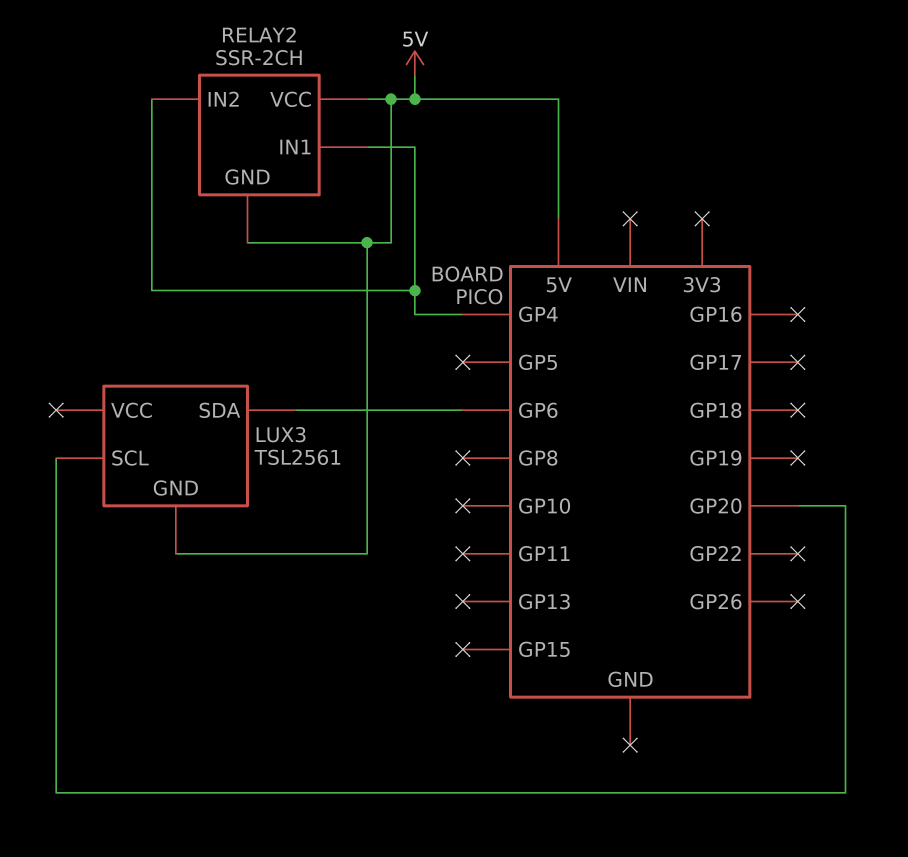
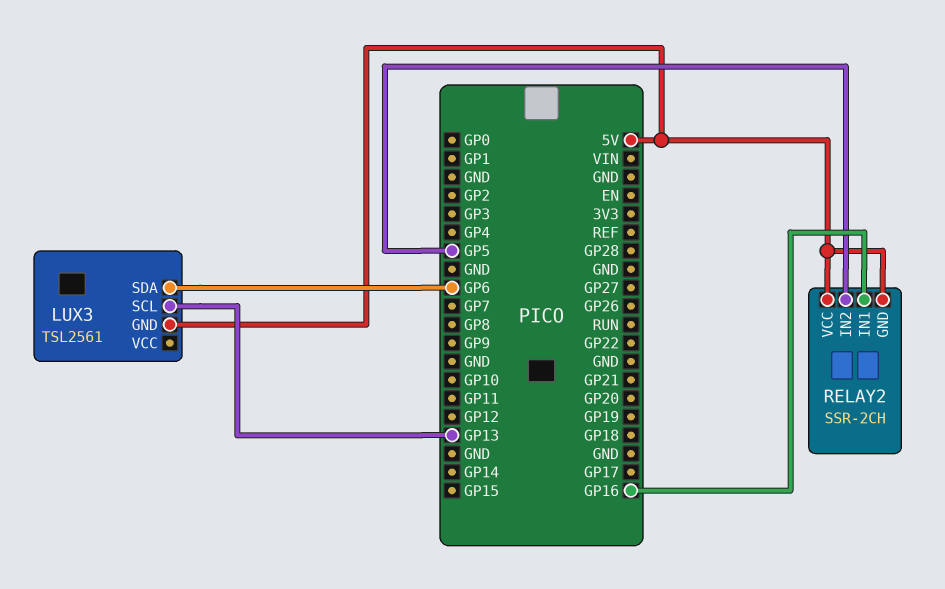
LUX3 pin SCL: GP20 -> GP13
RELAY2 pin IN1: GP4 -> GP16
RELAY2 pin IN2: GP4 -> GP5

